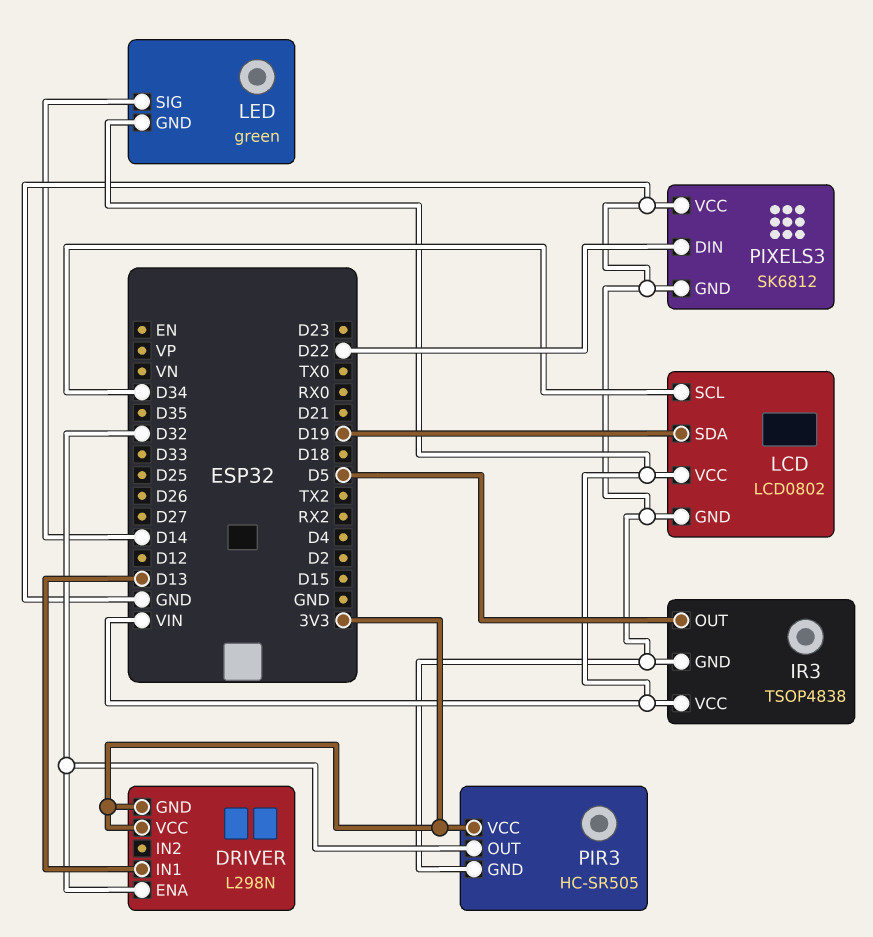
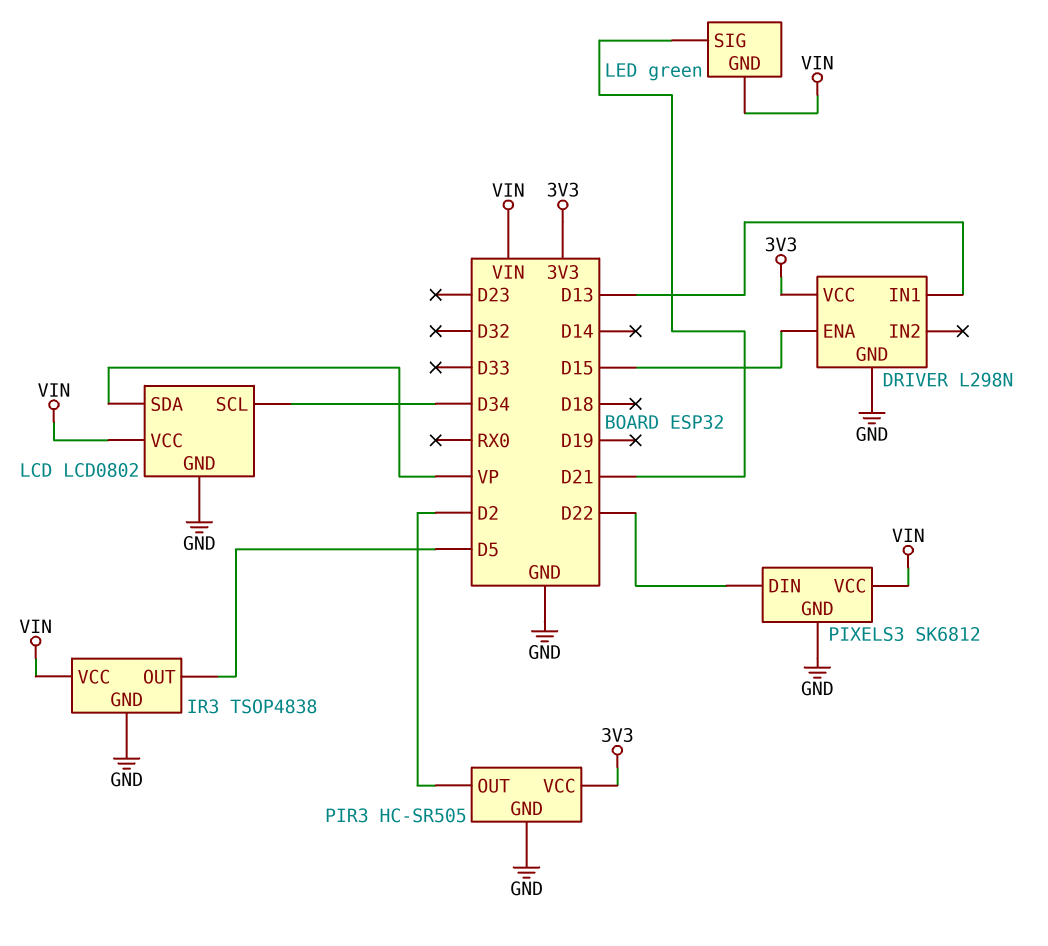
DRIVER pin ENA: D32 -> D15
DRIVER pin GND: 3V3 -> GND
LCD pin SDA: D19 -> VP
LED pin SIG: D14 -> D21
PIR3 pin OUT: D32 -> D2
PIXELS3 pin VCC: GND -> VIN

